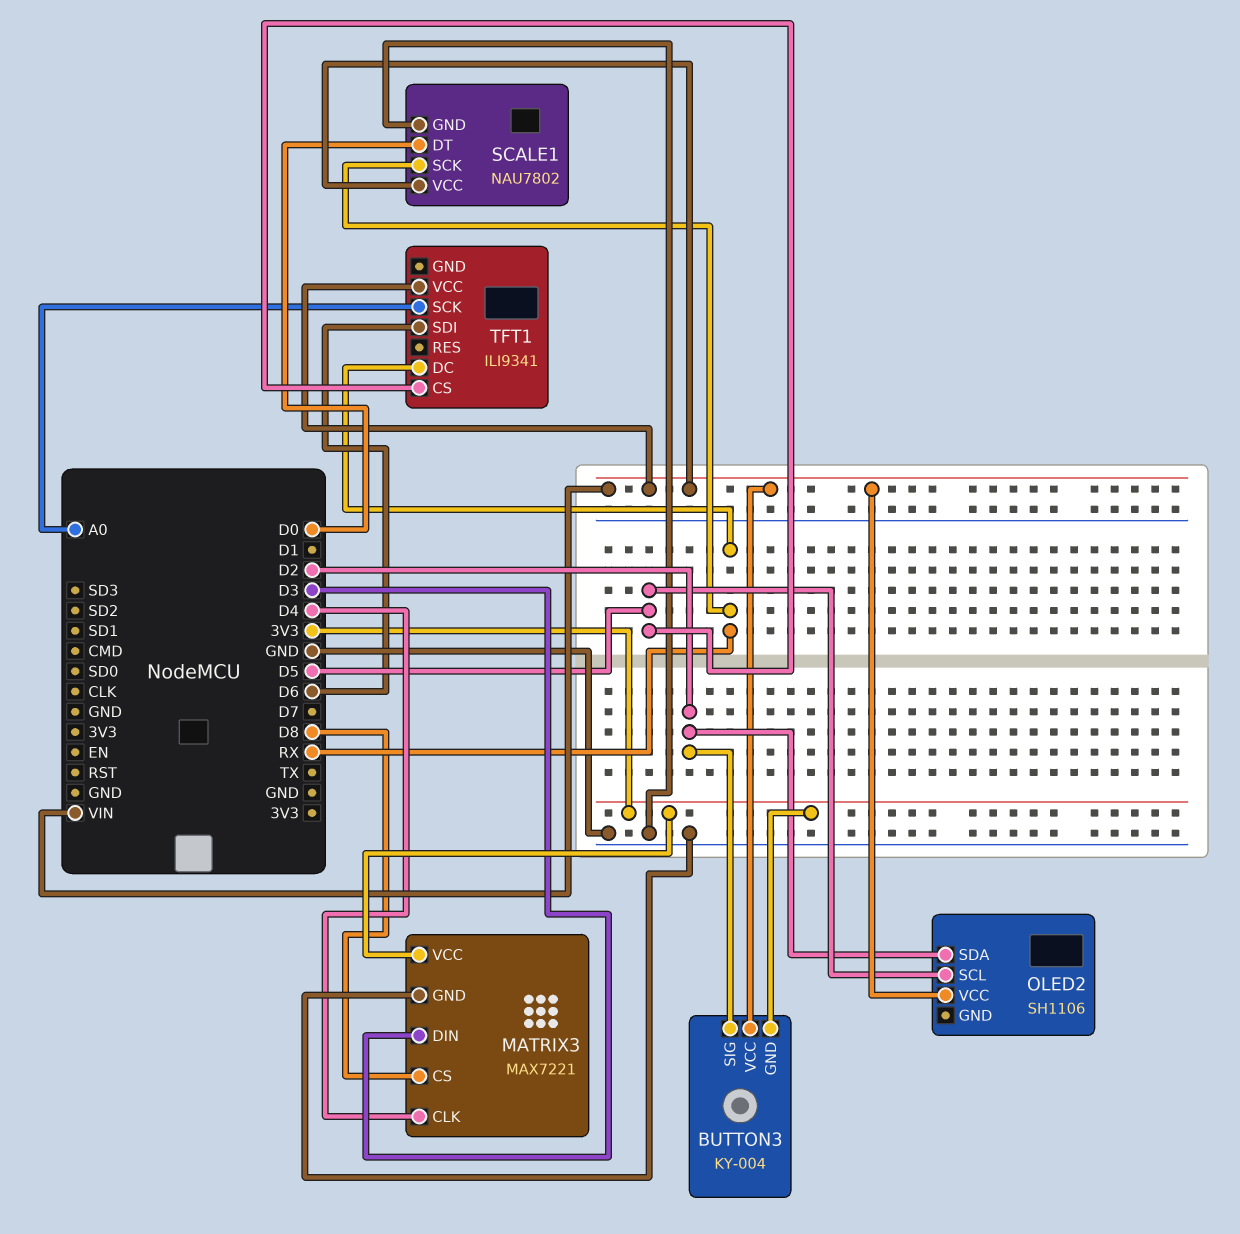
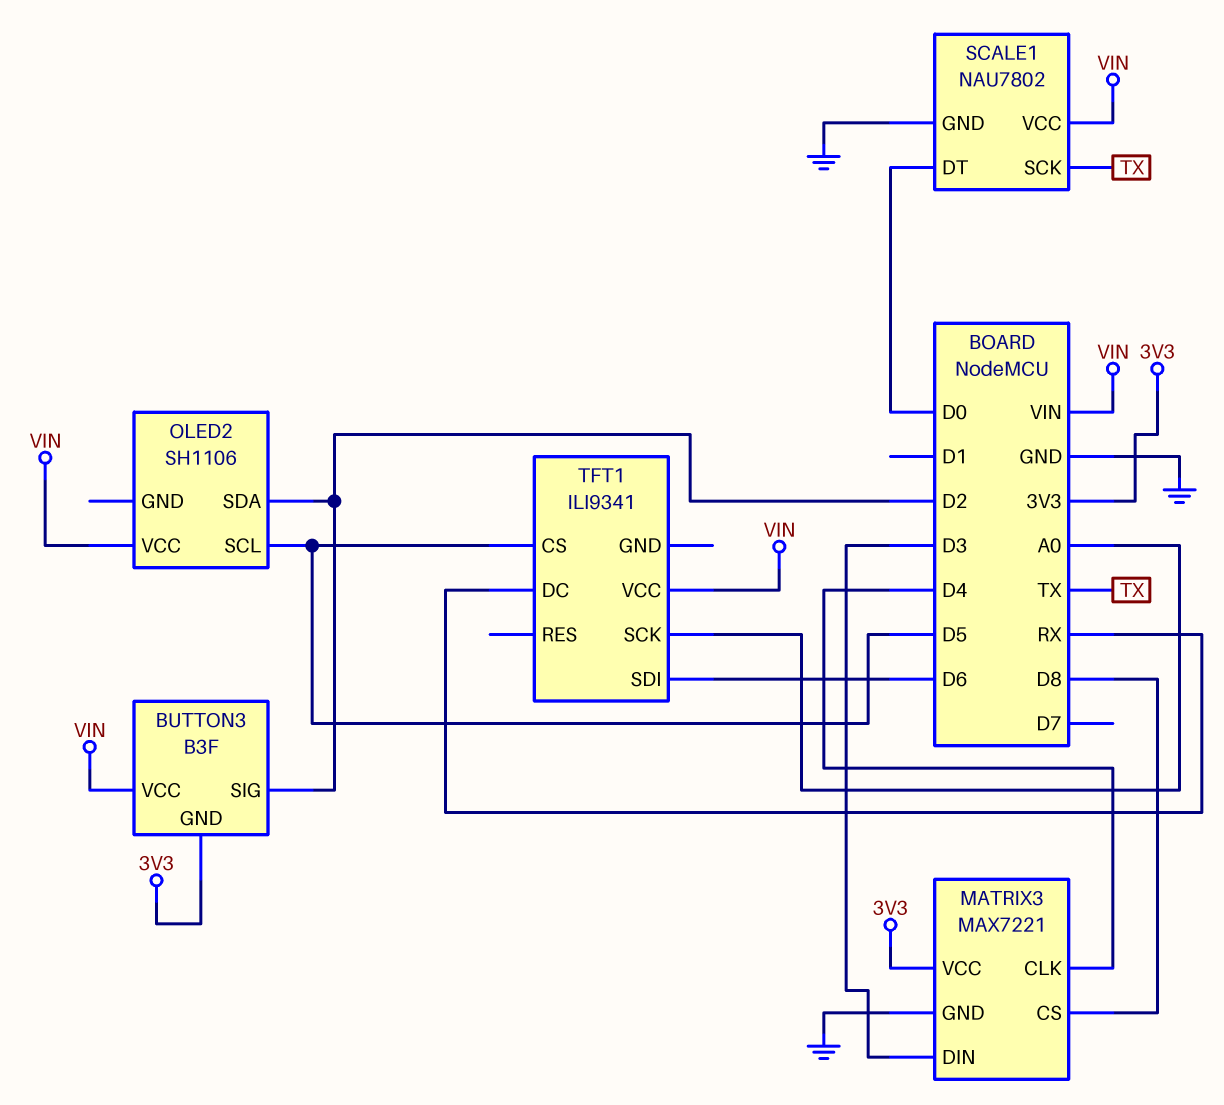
BUTTON3: KY-004 -> B3F
SCALE1 pin SCK: RX -> TX

